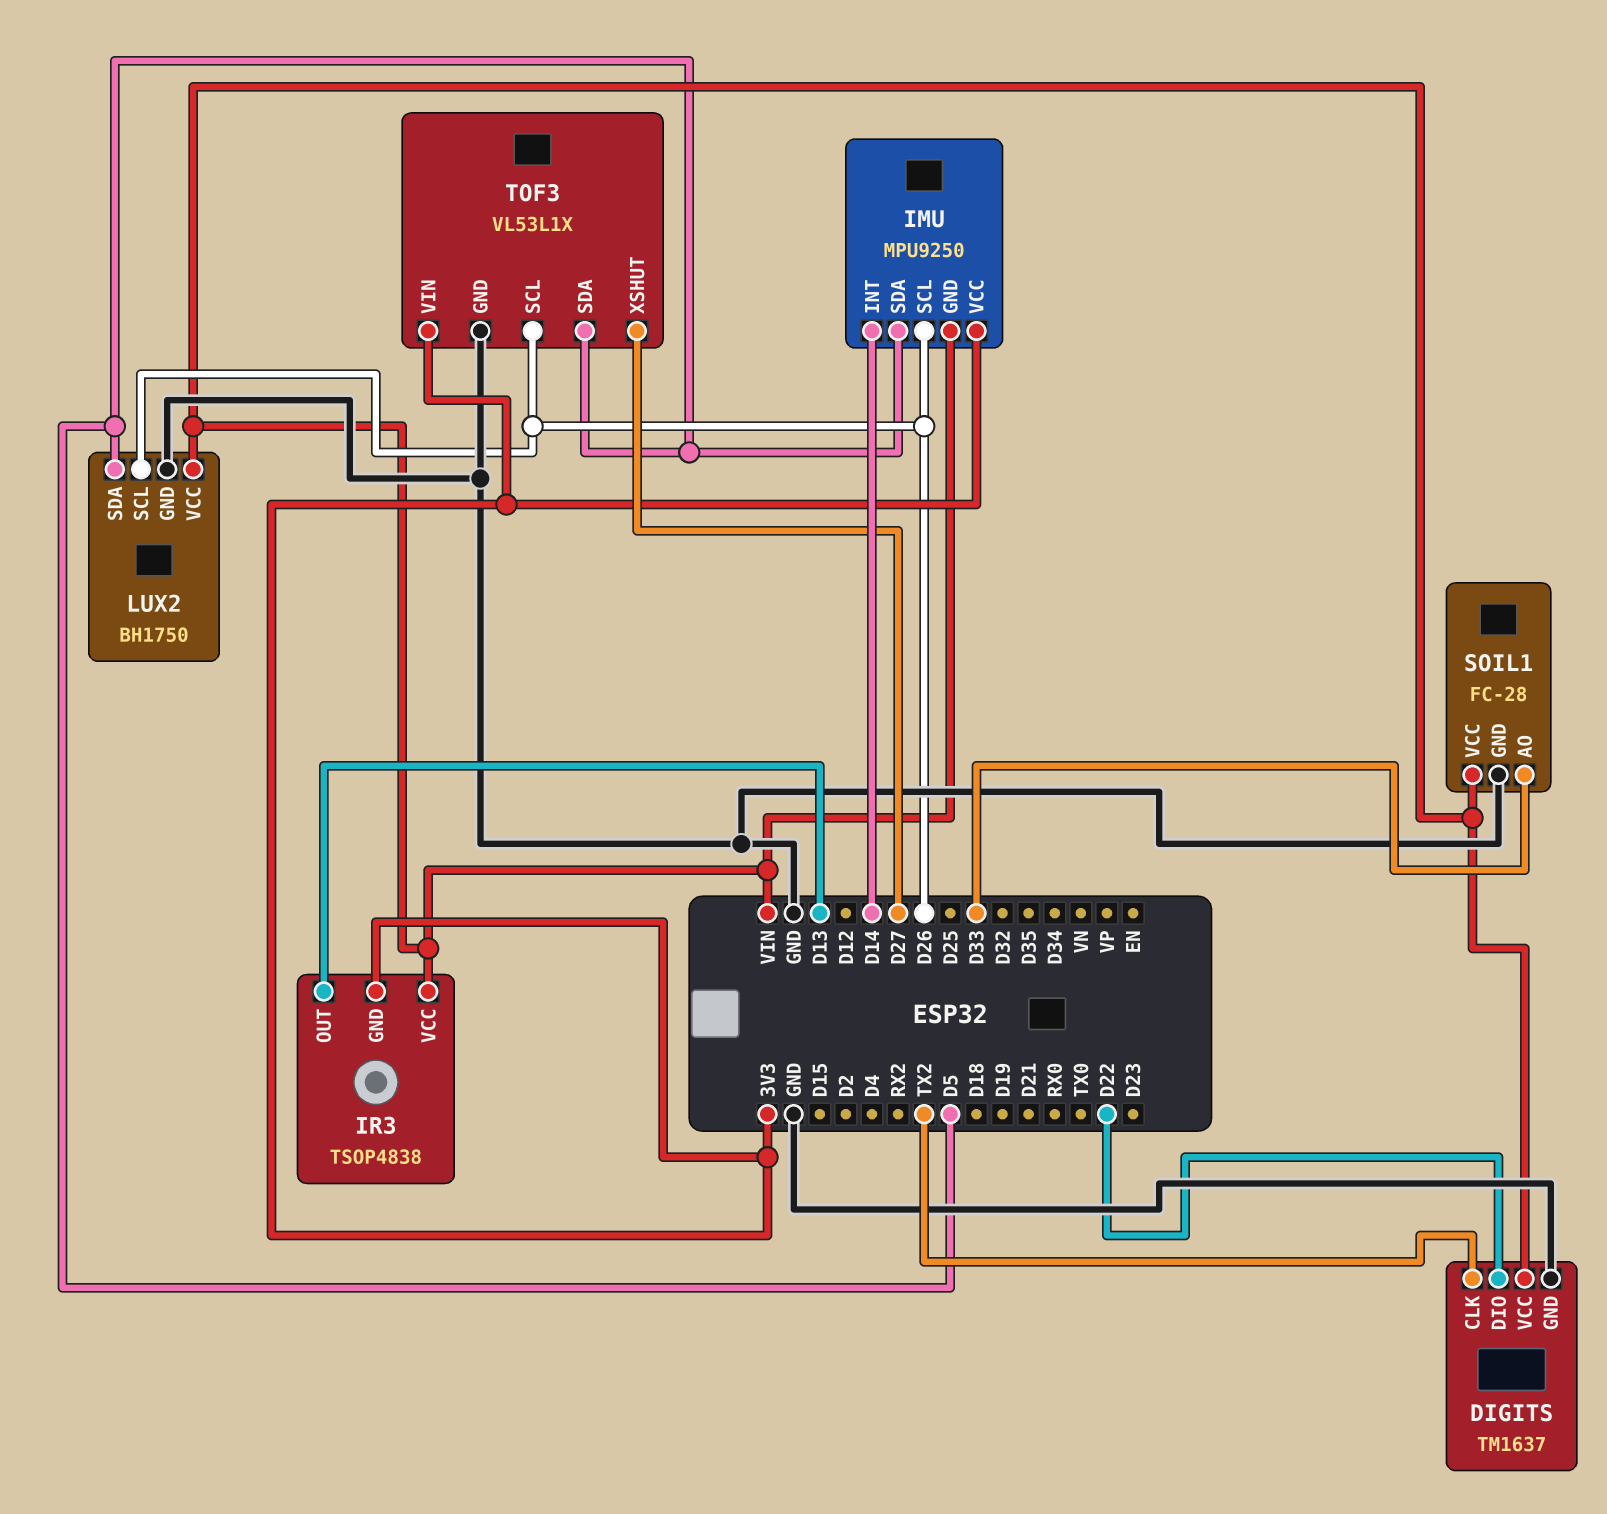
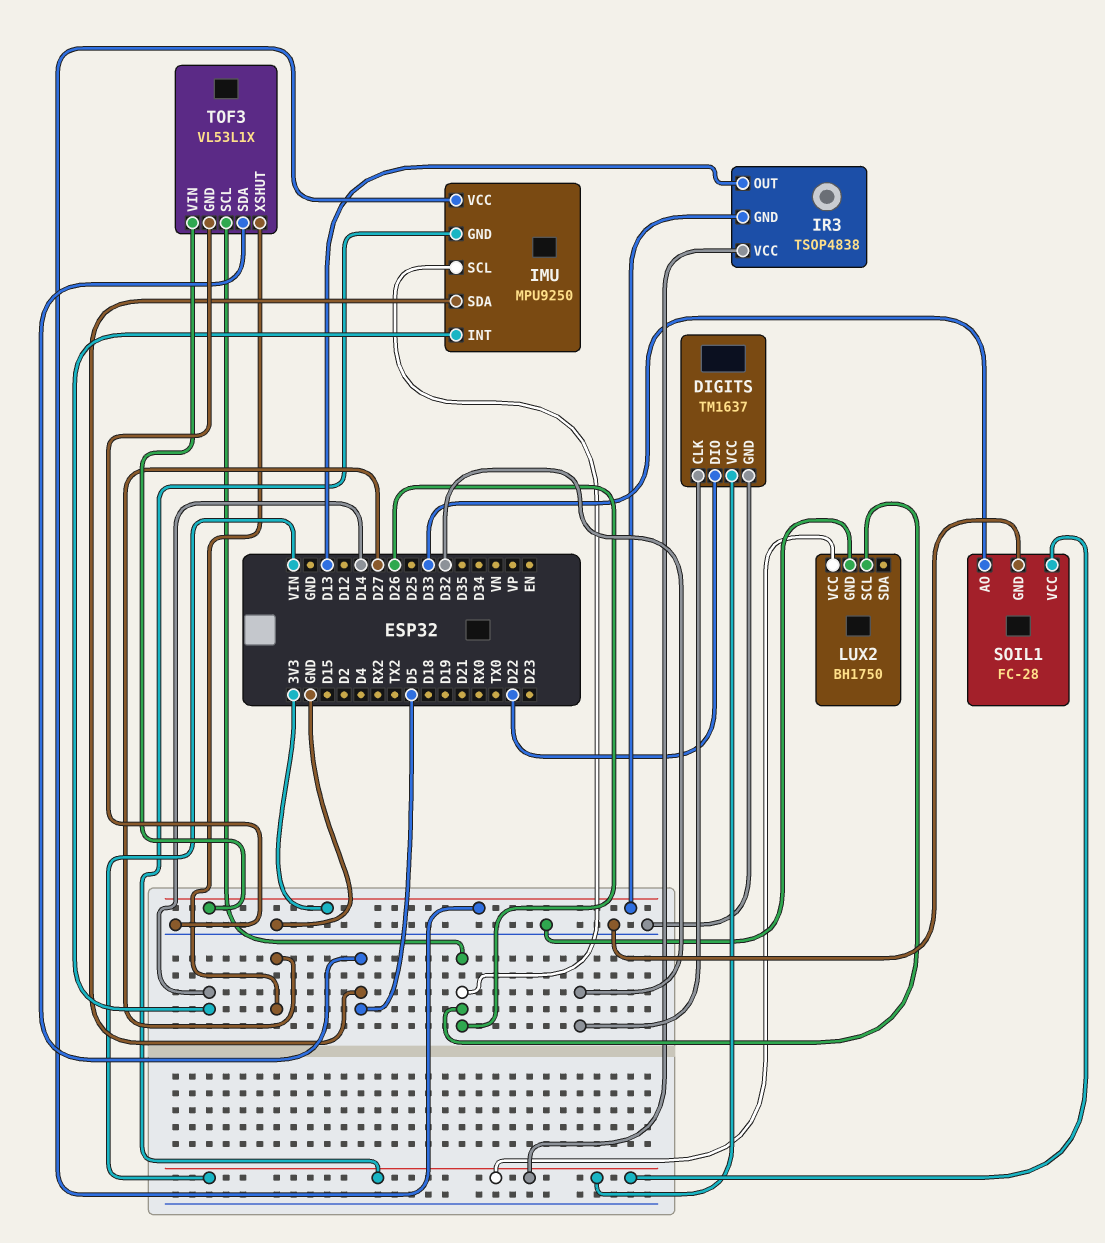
DIGITS pin CLK: TX2 -> D32
LUX2 pin SDA: D5 -> none

